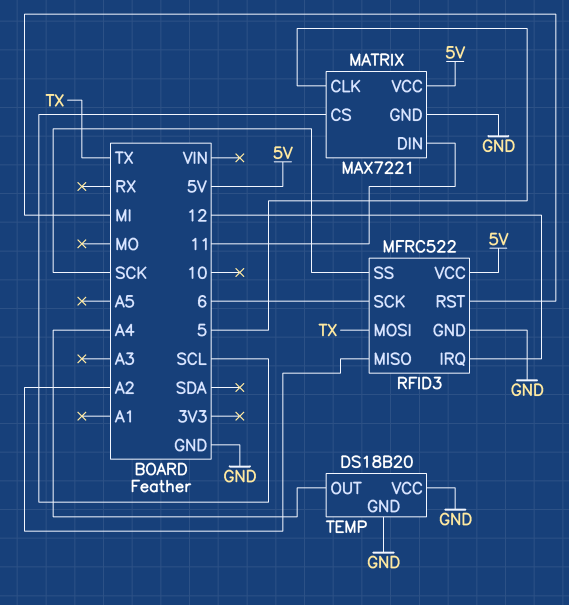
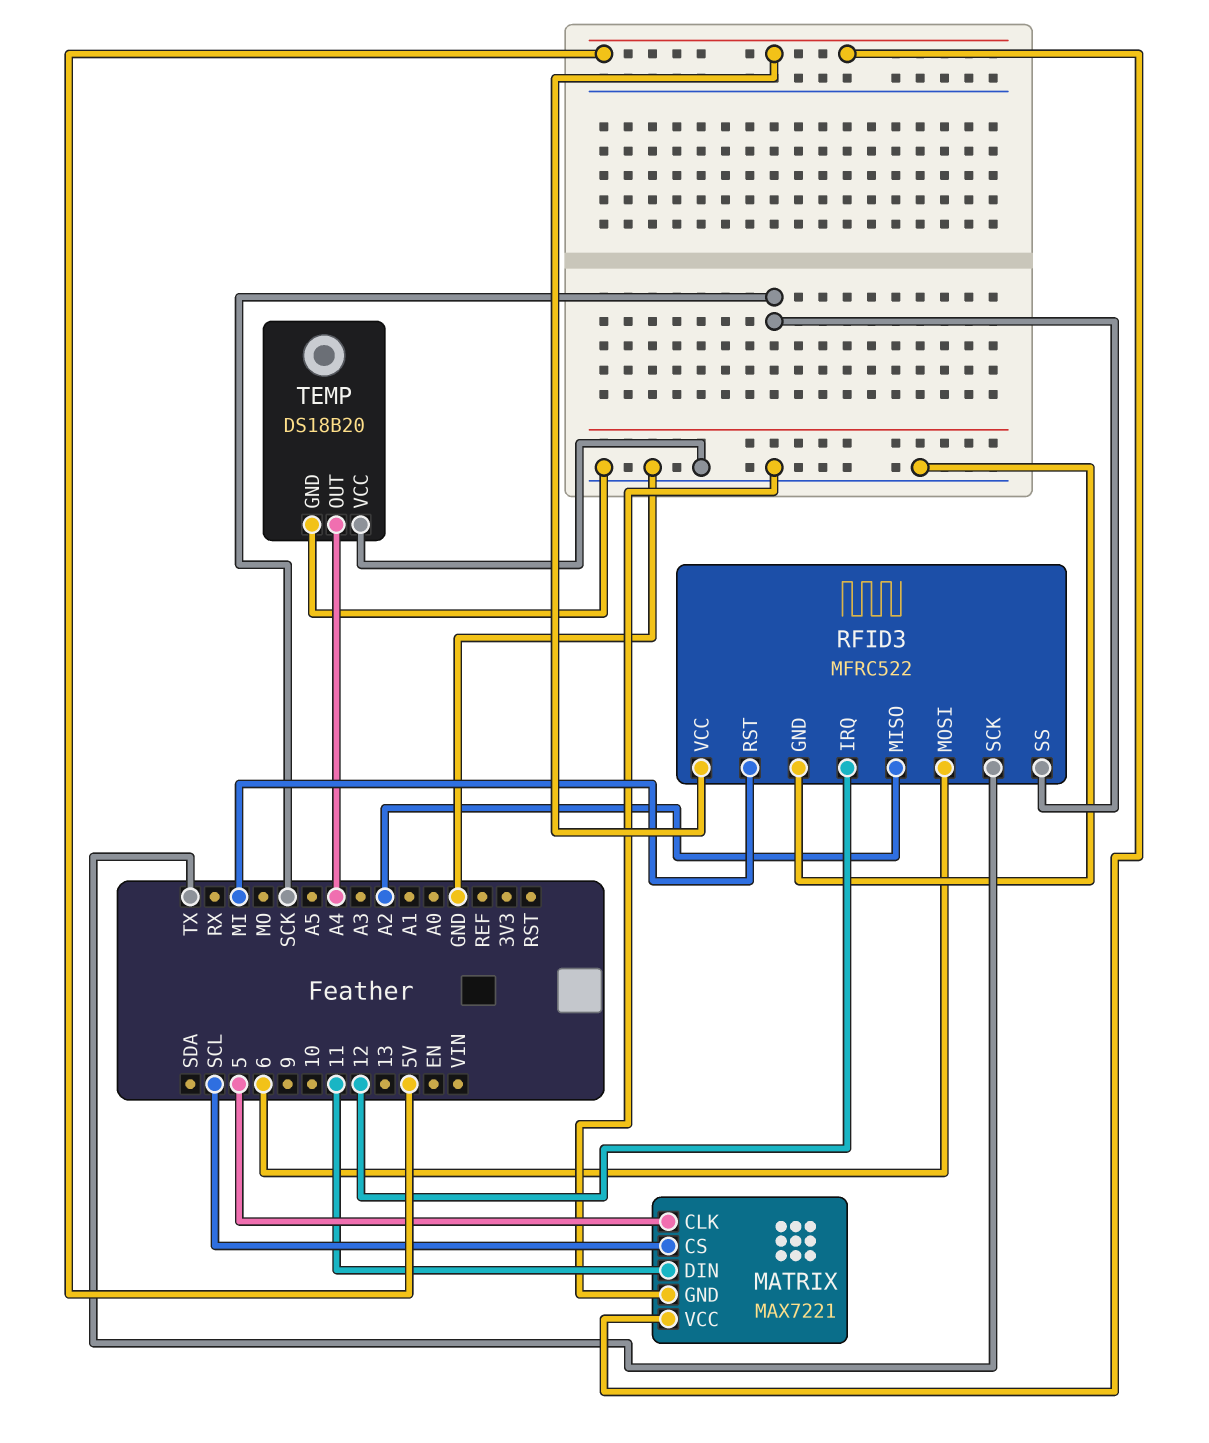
RFID3 pin MOSI: TX -> 6
RFID3 pin SCK: 6 -> TX

